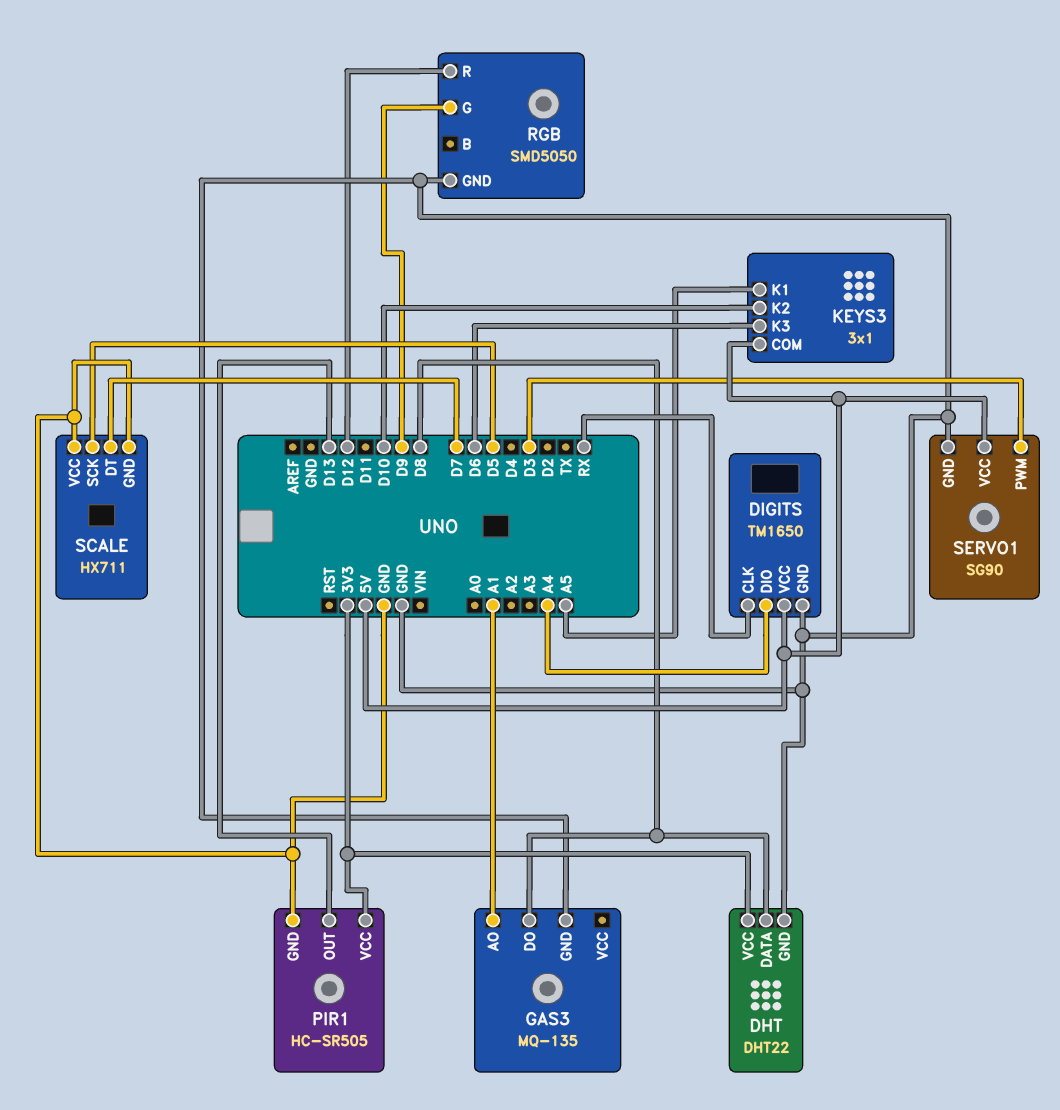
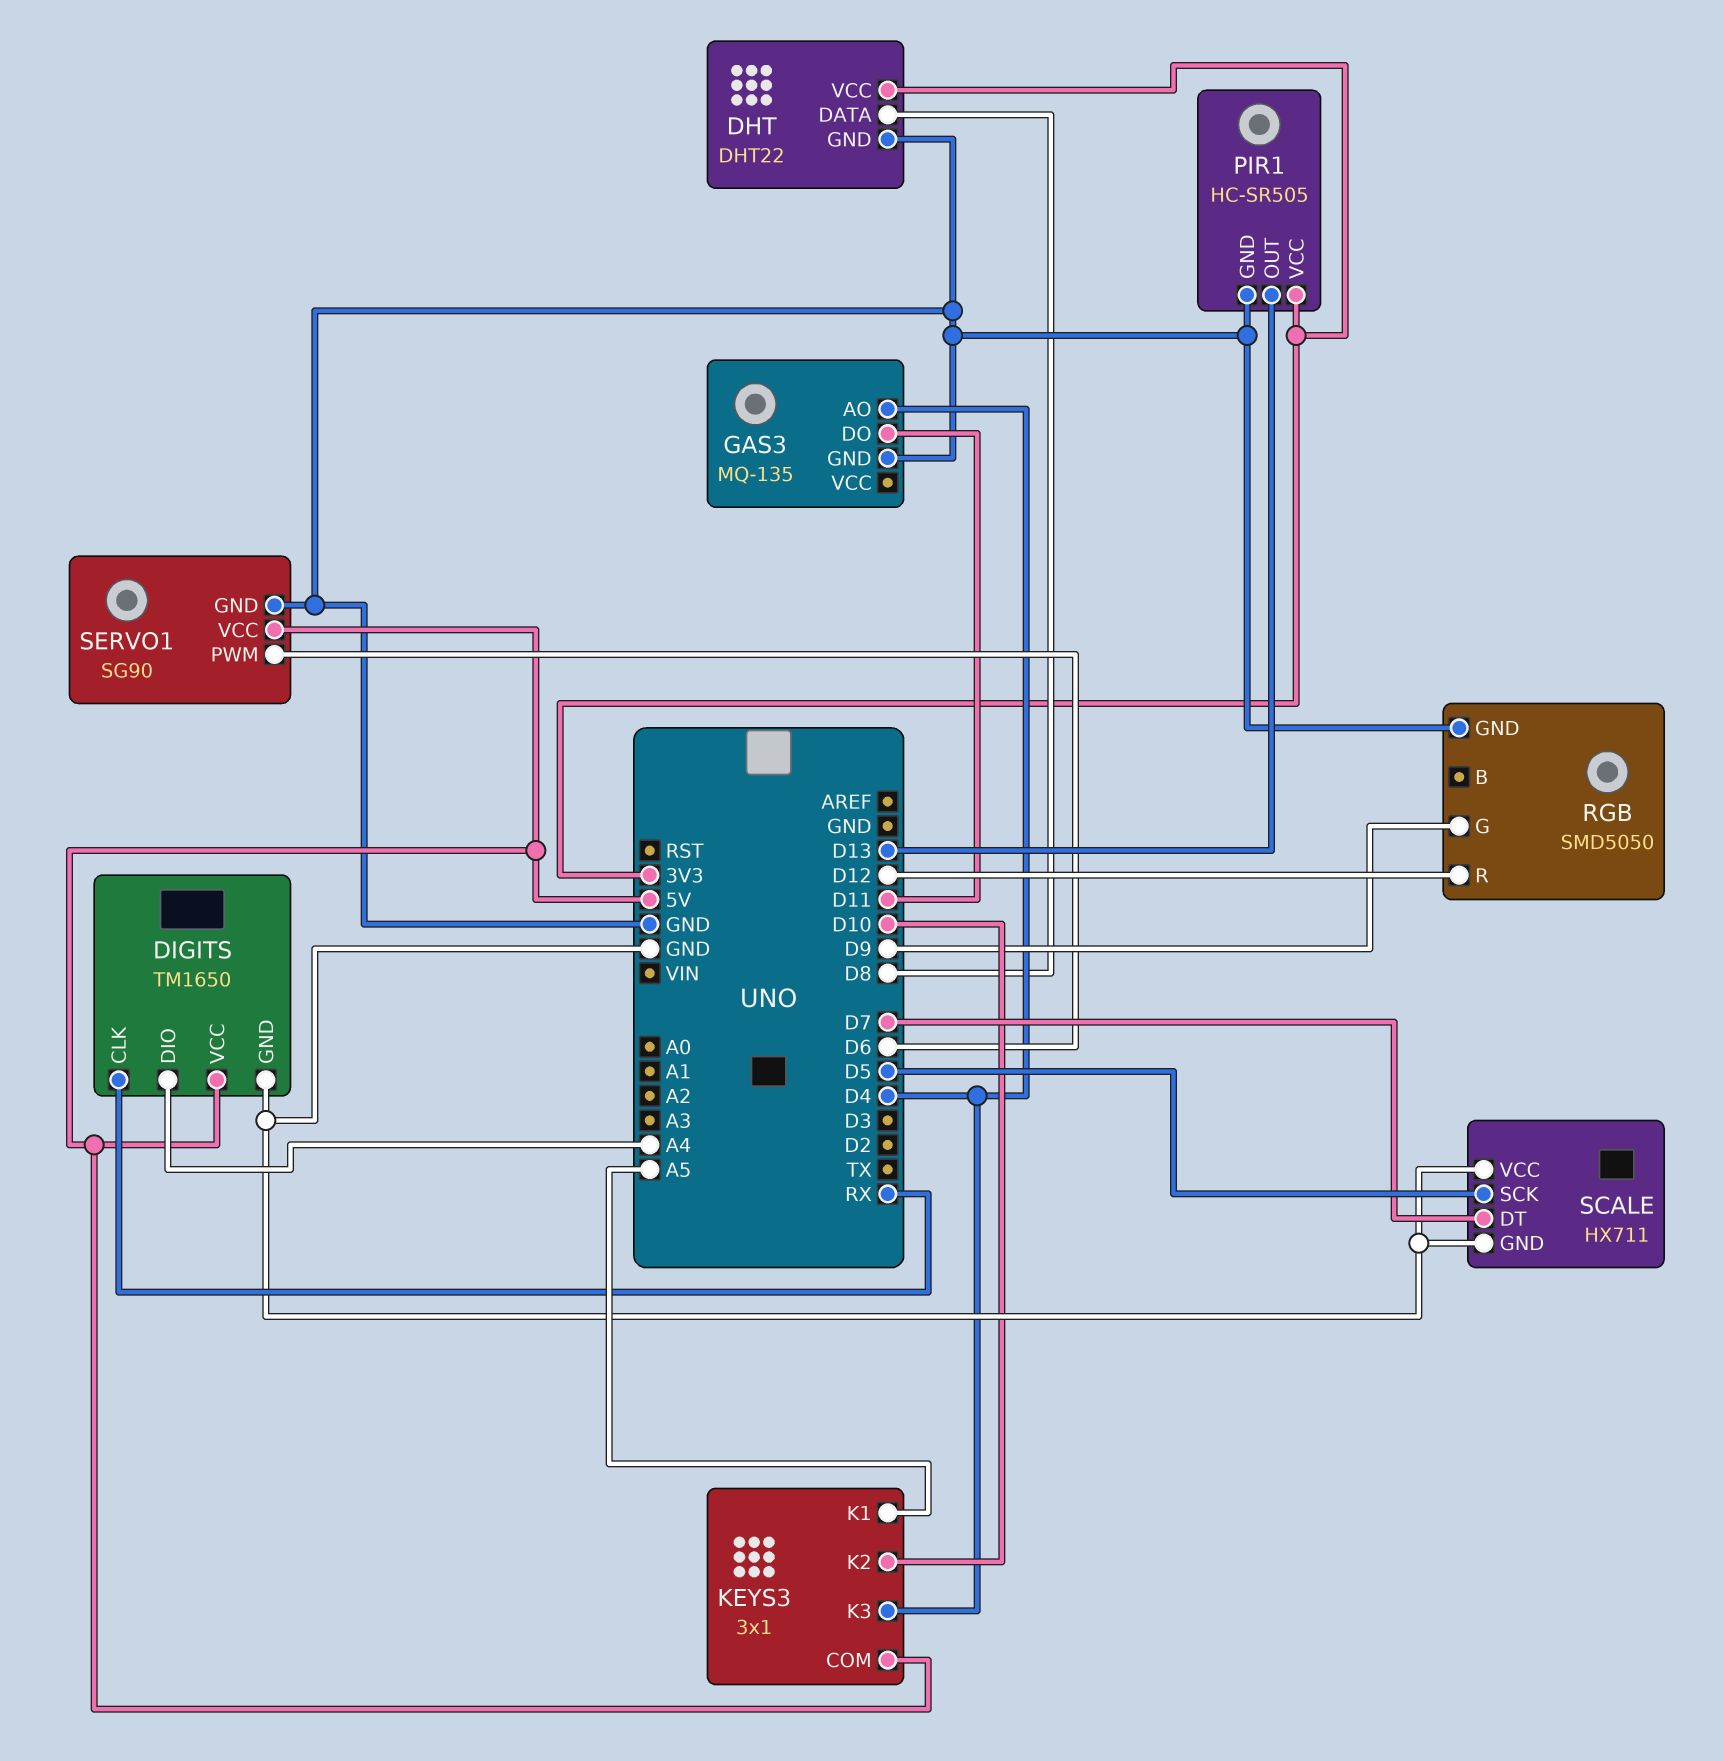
GAS3 pin AO: A1 -> D4
GAS3 pin DO: D8 -> D11
KEYS3 pin K3: D6 -> D4
SERVO1 pin PWM: D3 -> D6

